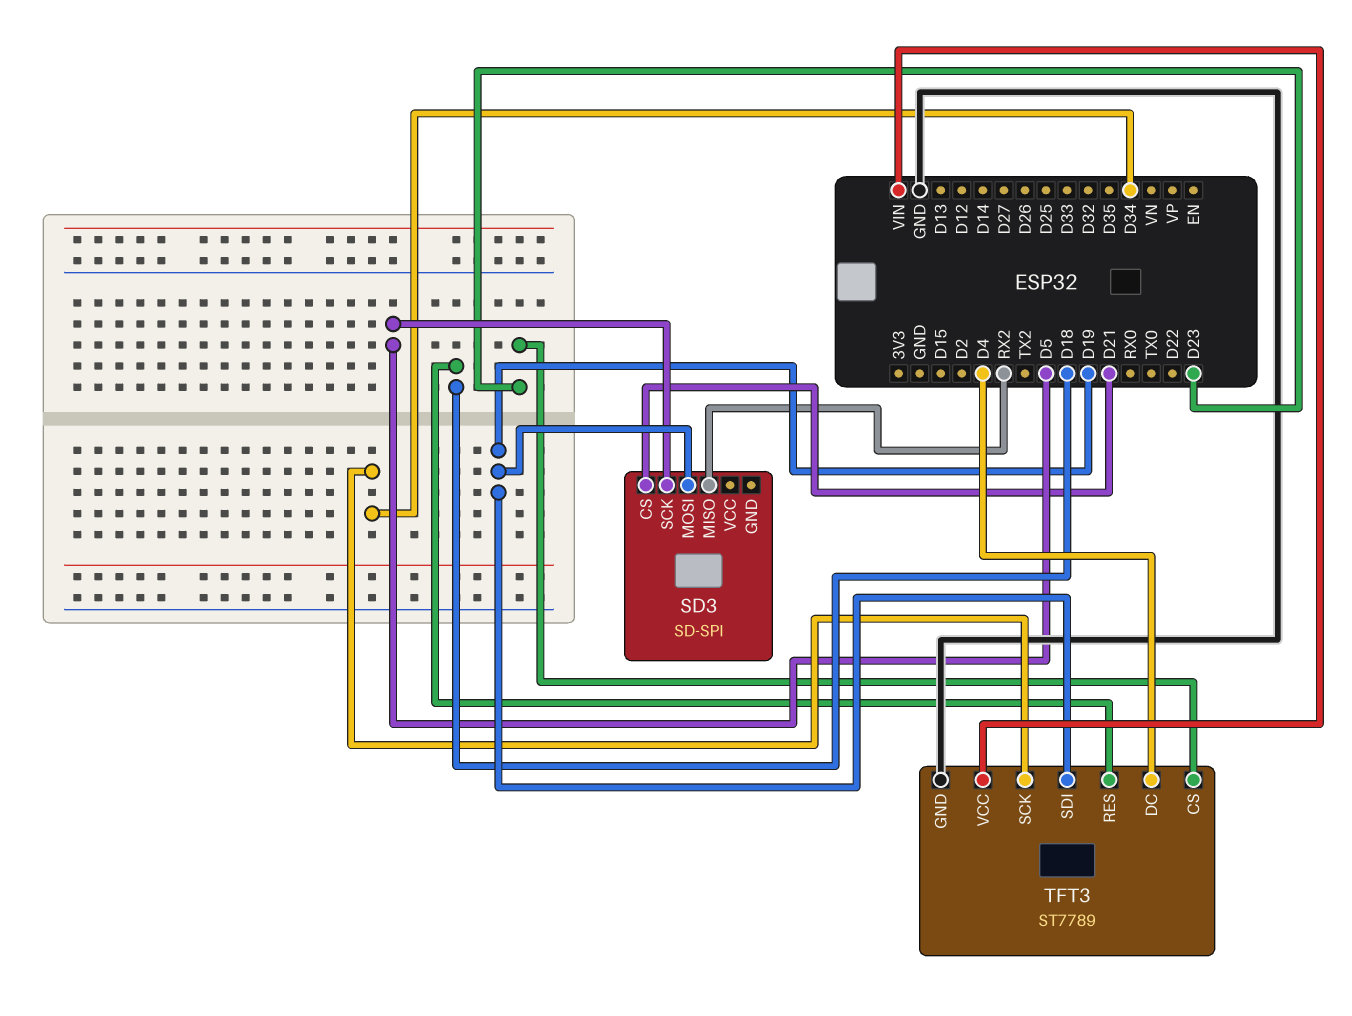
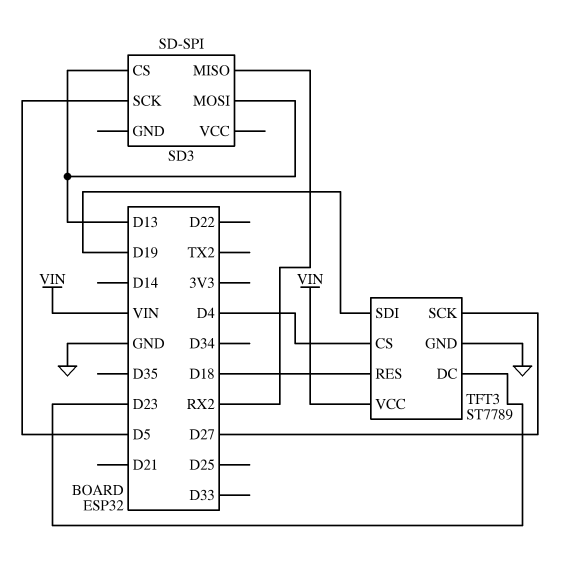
SD3 pin CS: D21 -> D13
SD3 pin MOSI: D19 -> D13
TFT3 pin CS: D23 -> D4
TFT3 pin DC: D4 -> D23
TFT3 pin SCK: D34 -> D27

